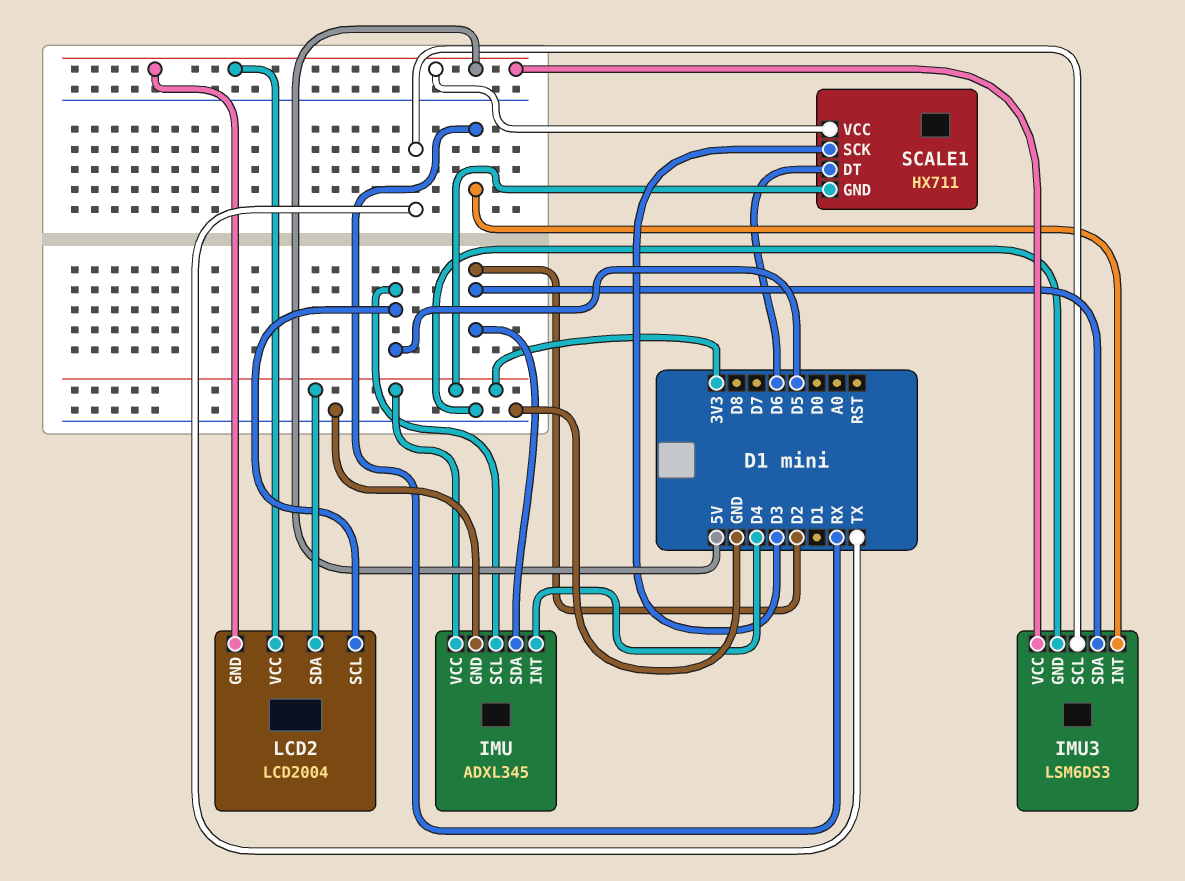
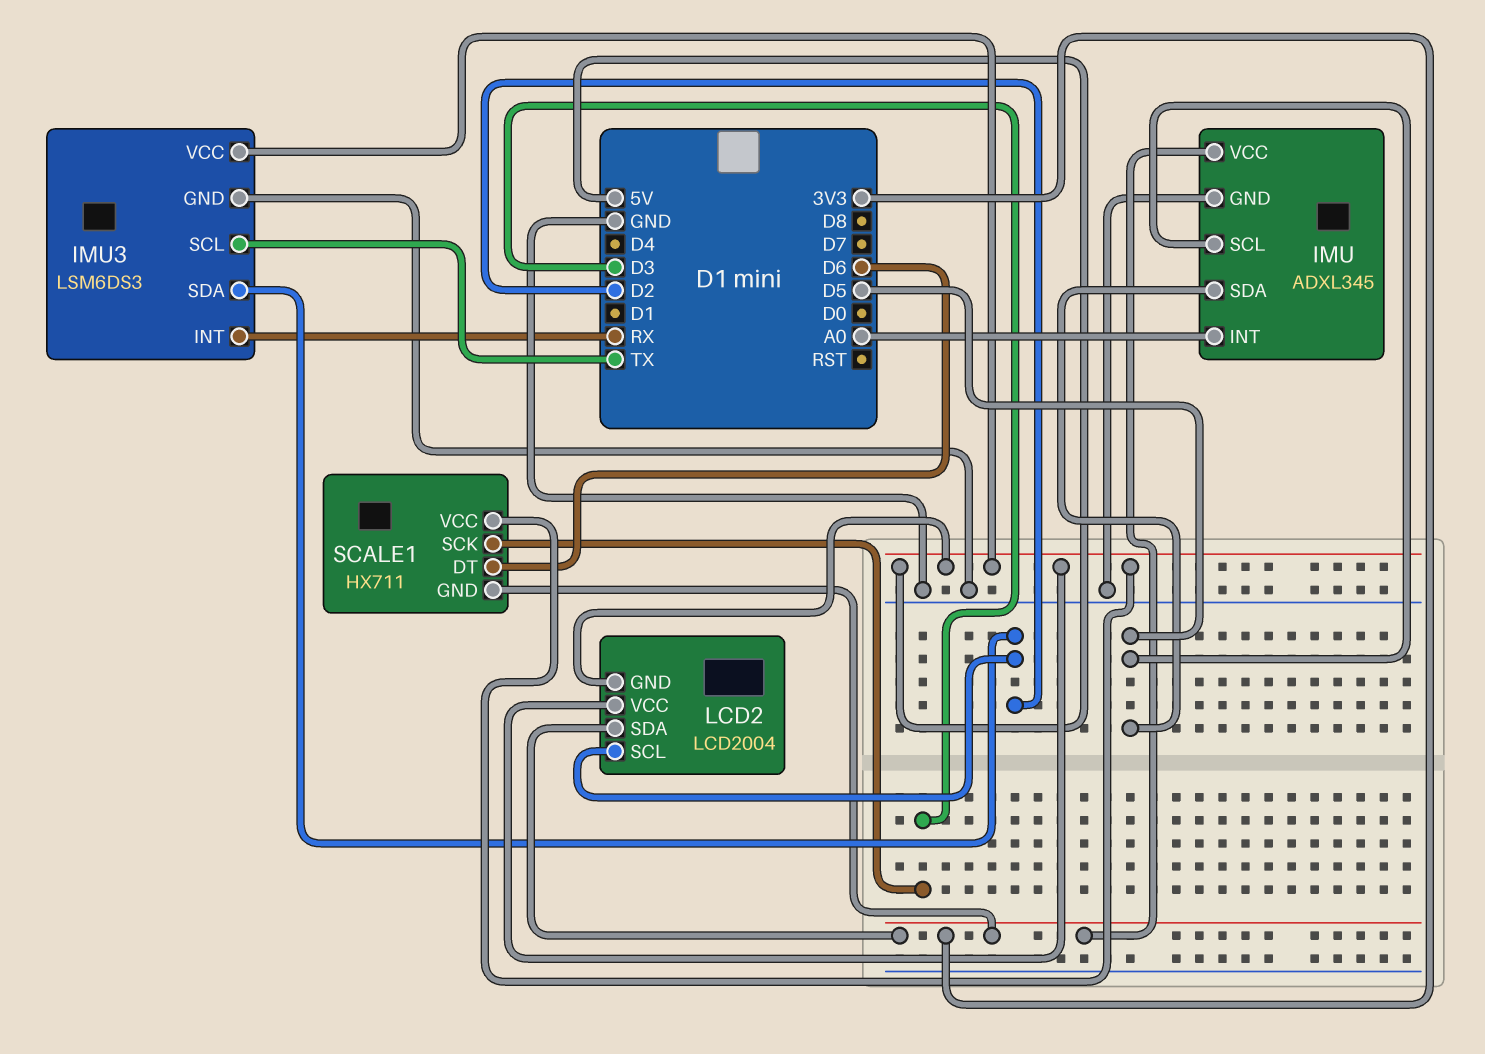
IMU pin INT: D4 -> A0
IMU pin SDA: D2 -> D5
LCD2 pin SCL: D5 -> D2

